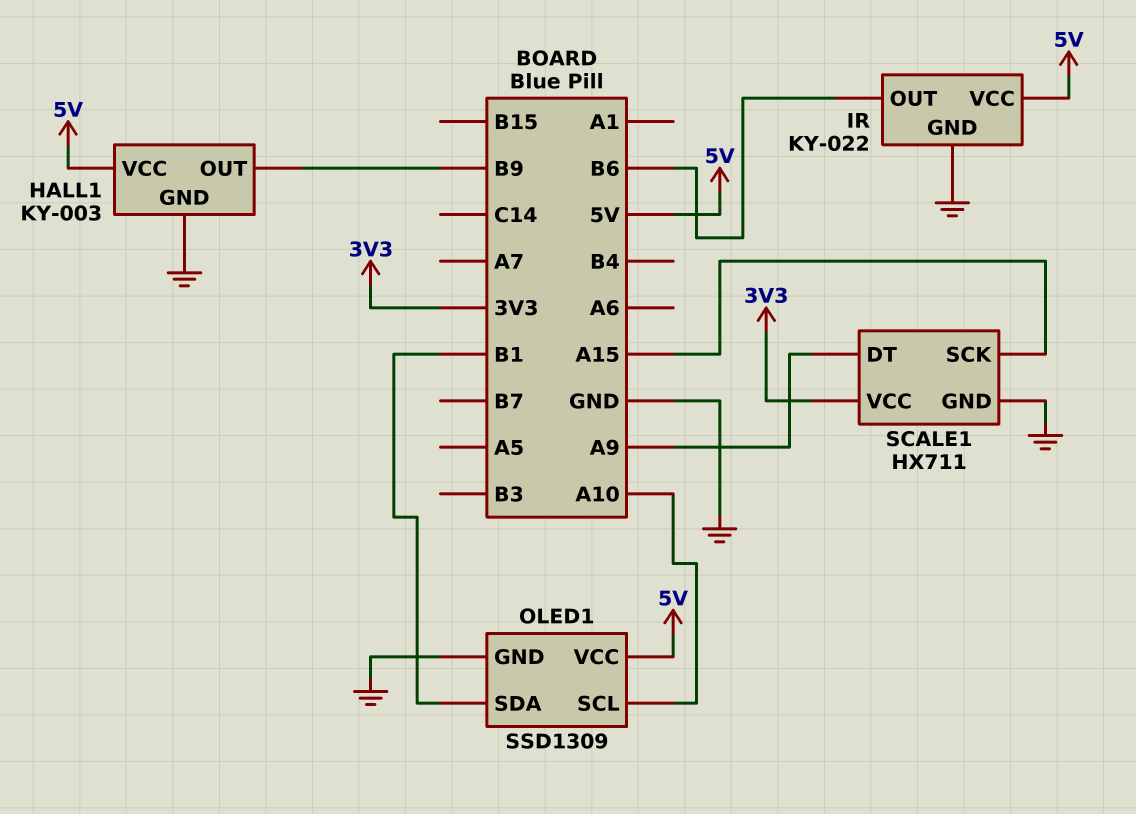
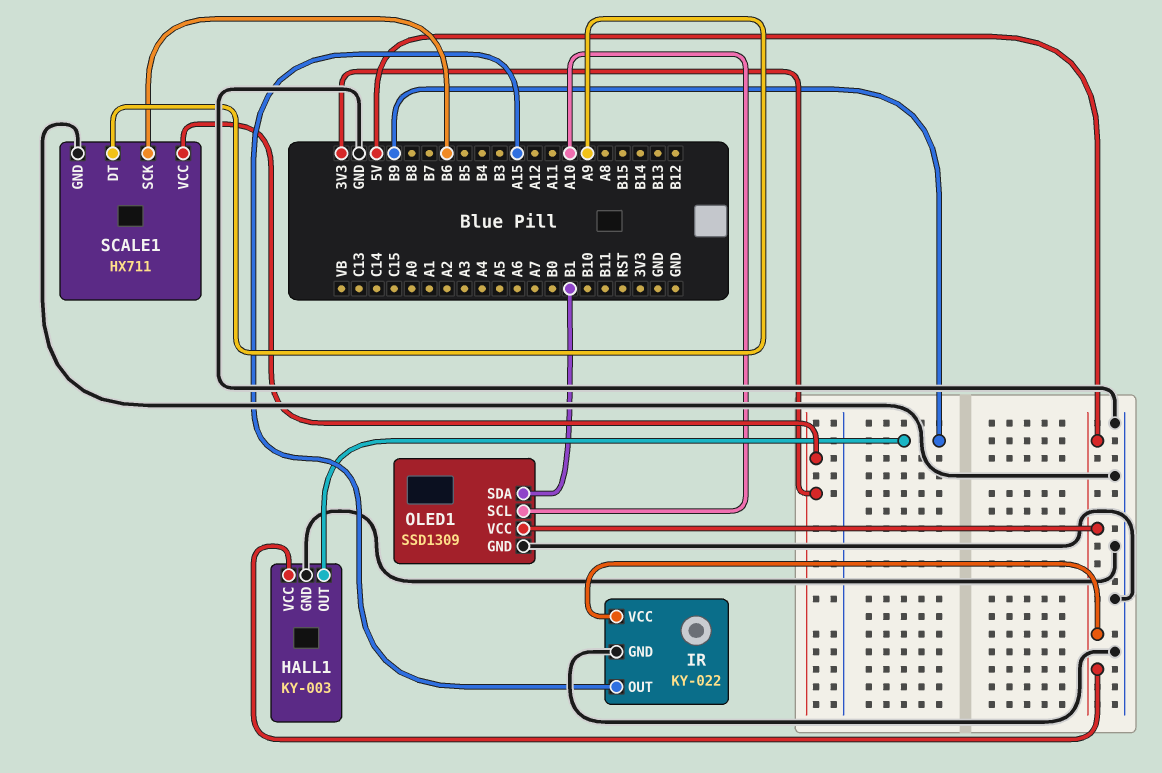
IR pin OUT: B6 -> A15
SCALE1 pin SCK: A15 -> B6

